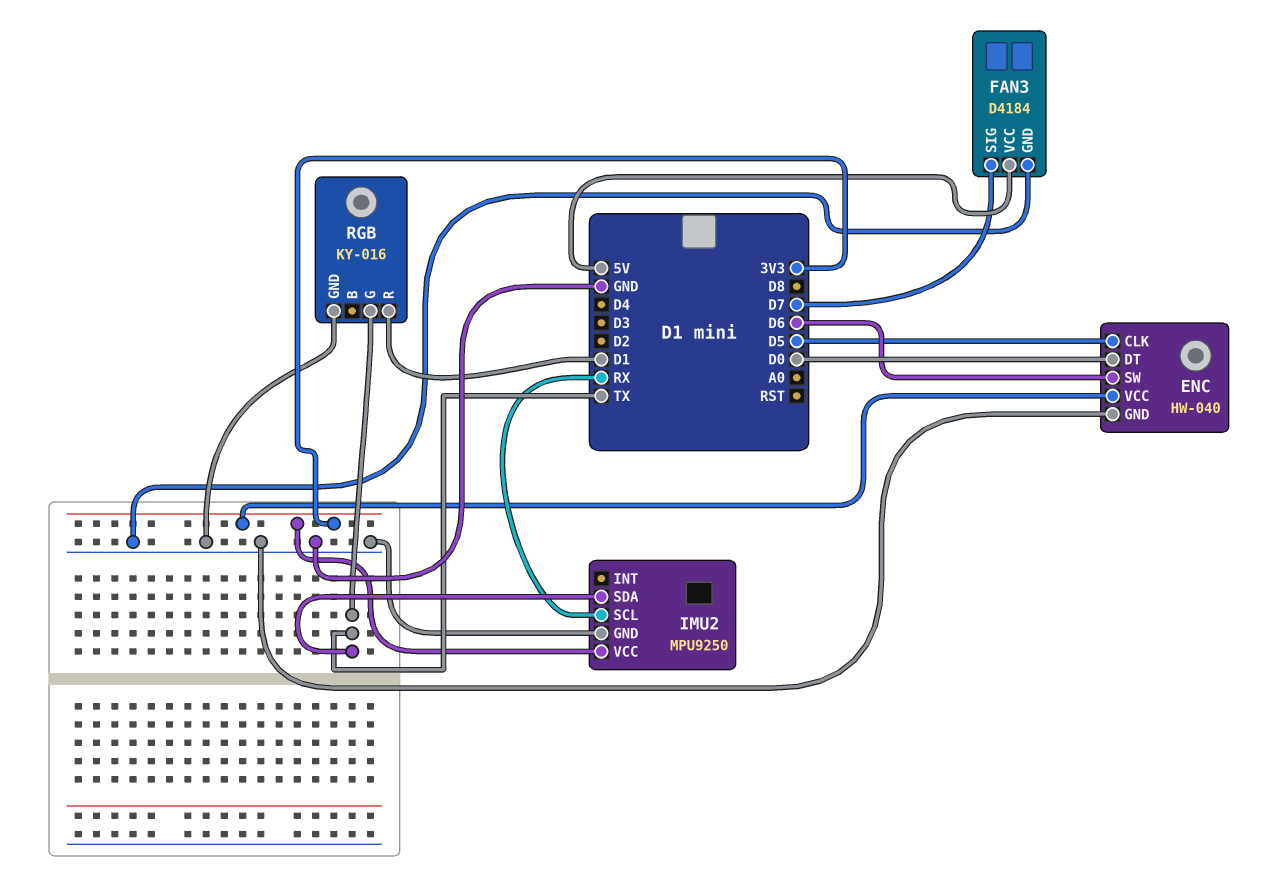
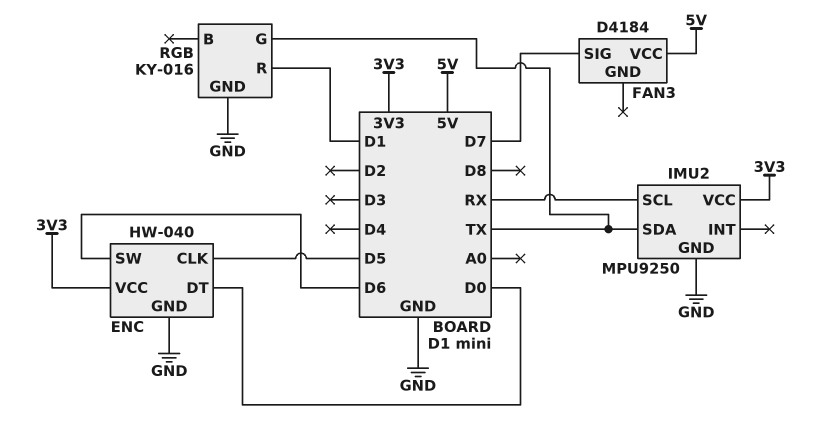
FAN3 pin GND: GND -> none

